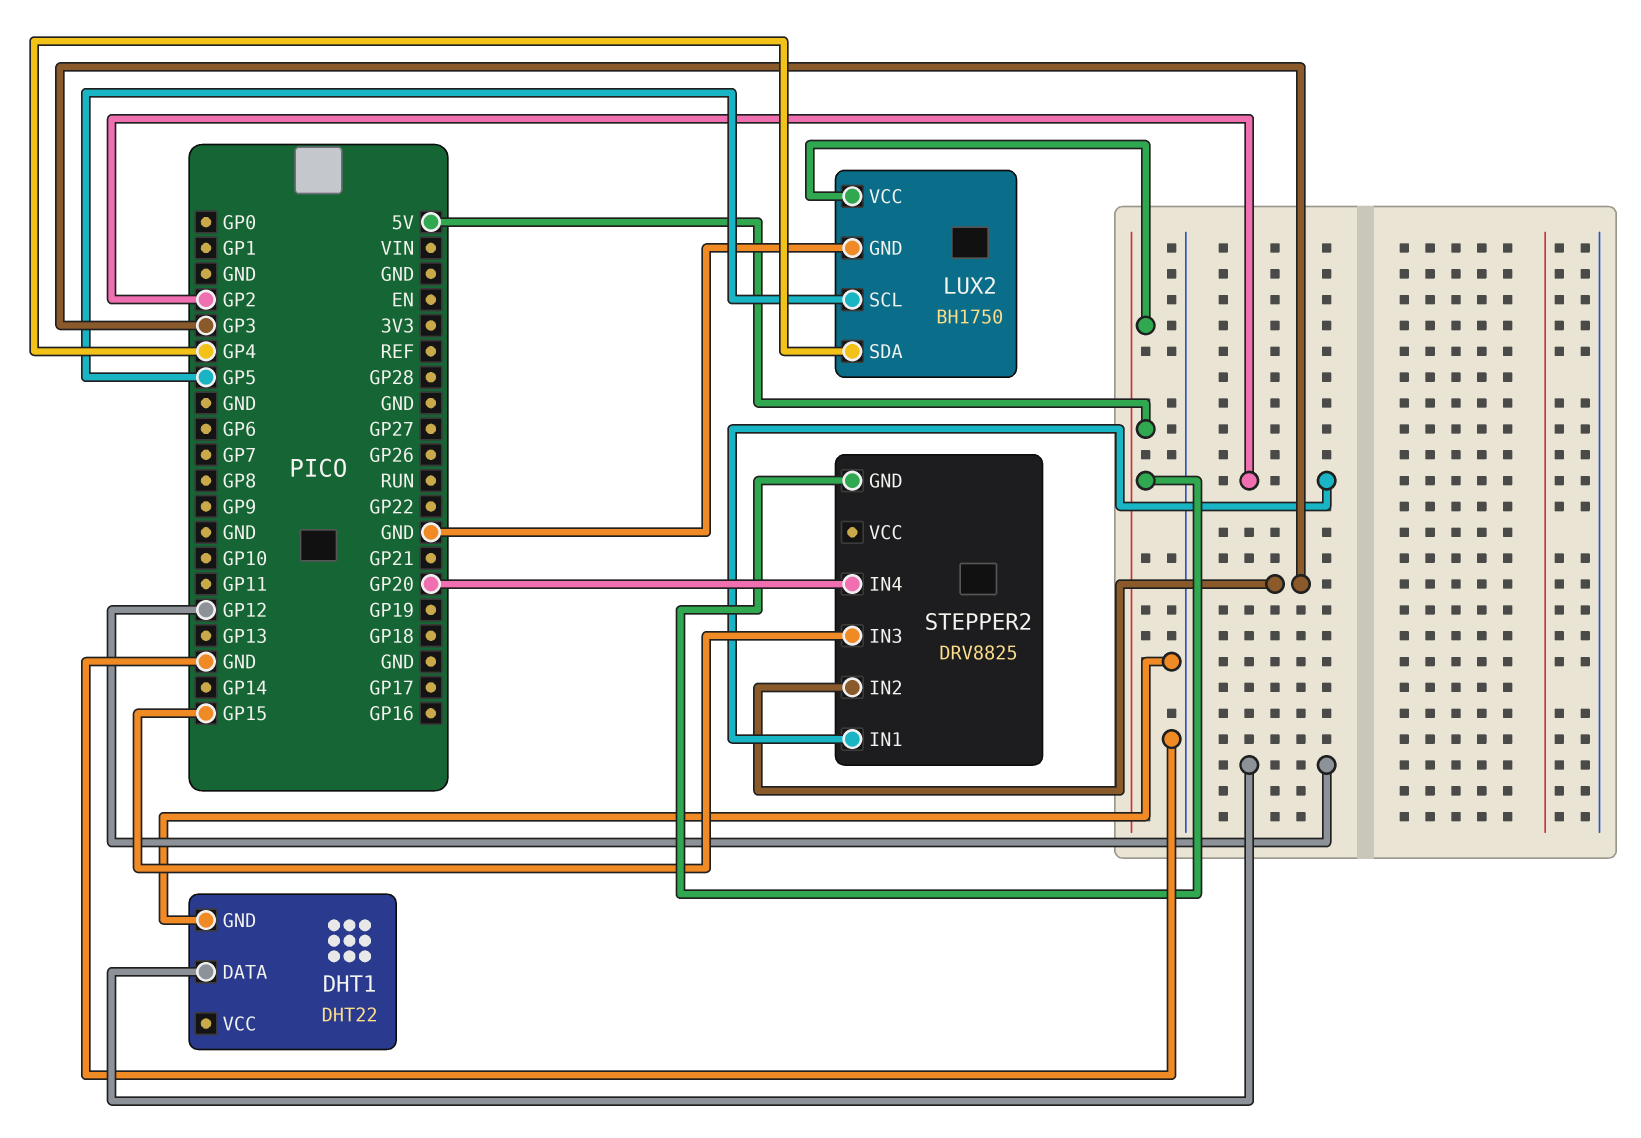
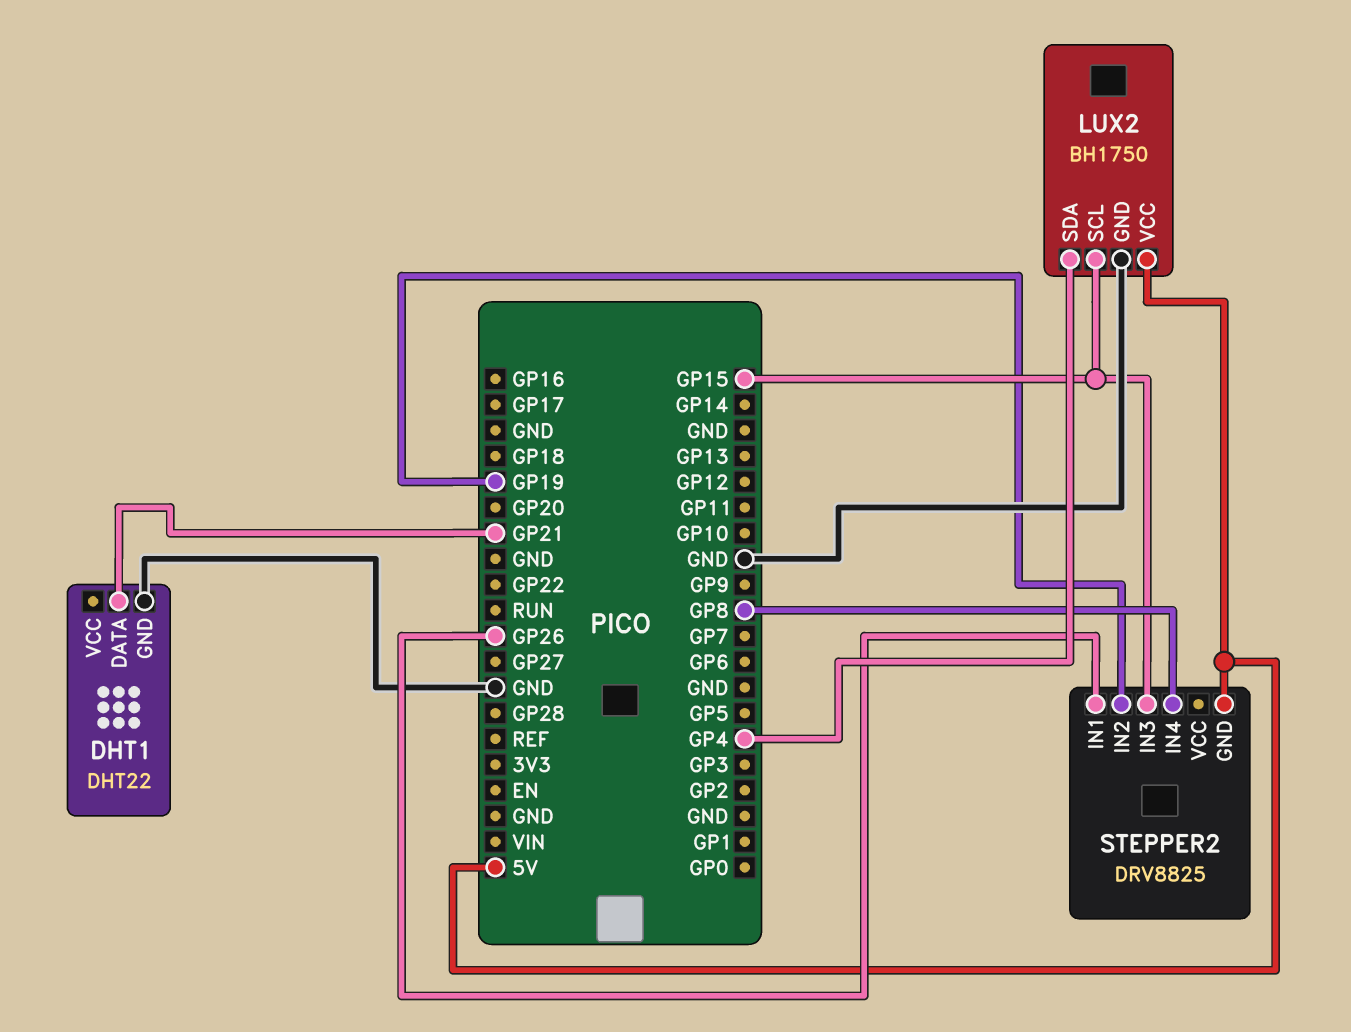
DHT1 pin DATA: GP12 -> GP21
LUX2 pin SCL: GP5 -> GP15
STEPPER2 pin IN1: GP2 -> GP26
STEPPER2 pin IN2: GP3 -> GP19
STEPPER2 pin IN4: GP20 -> GP8

